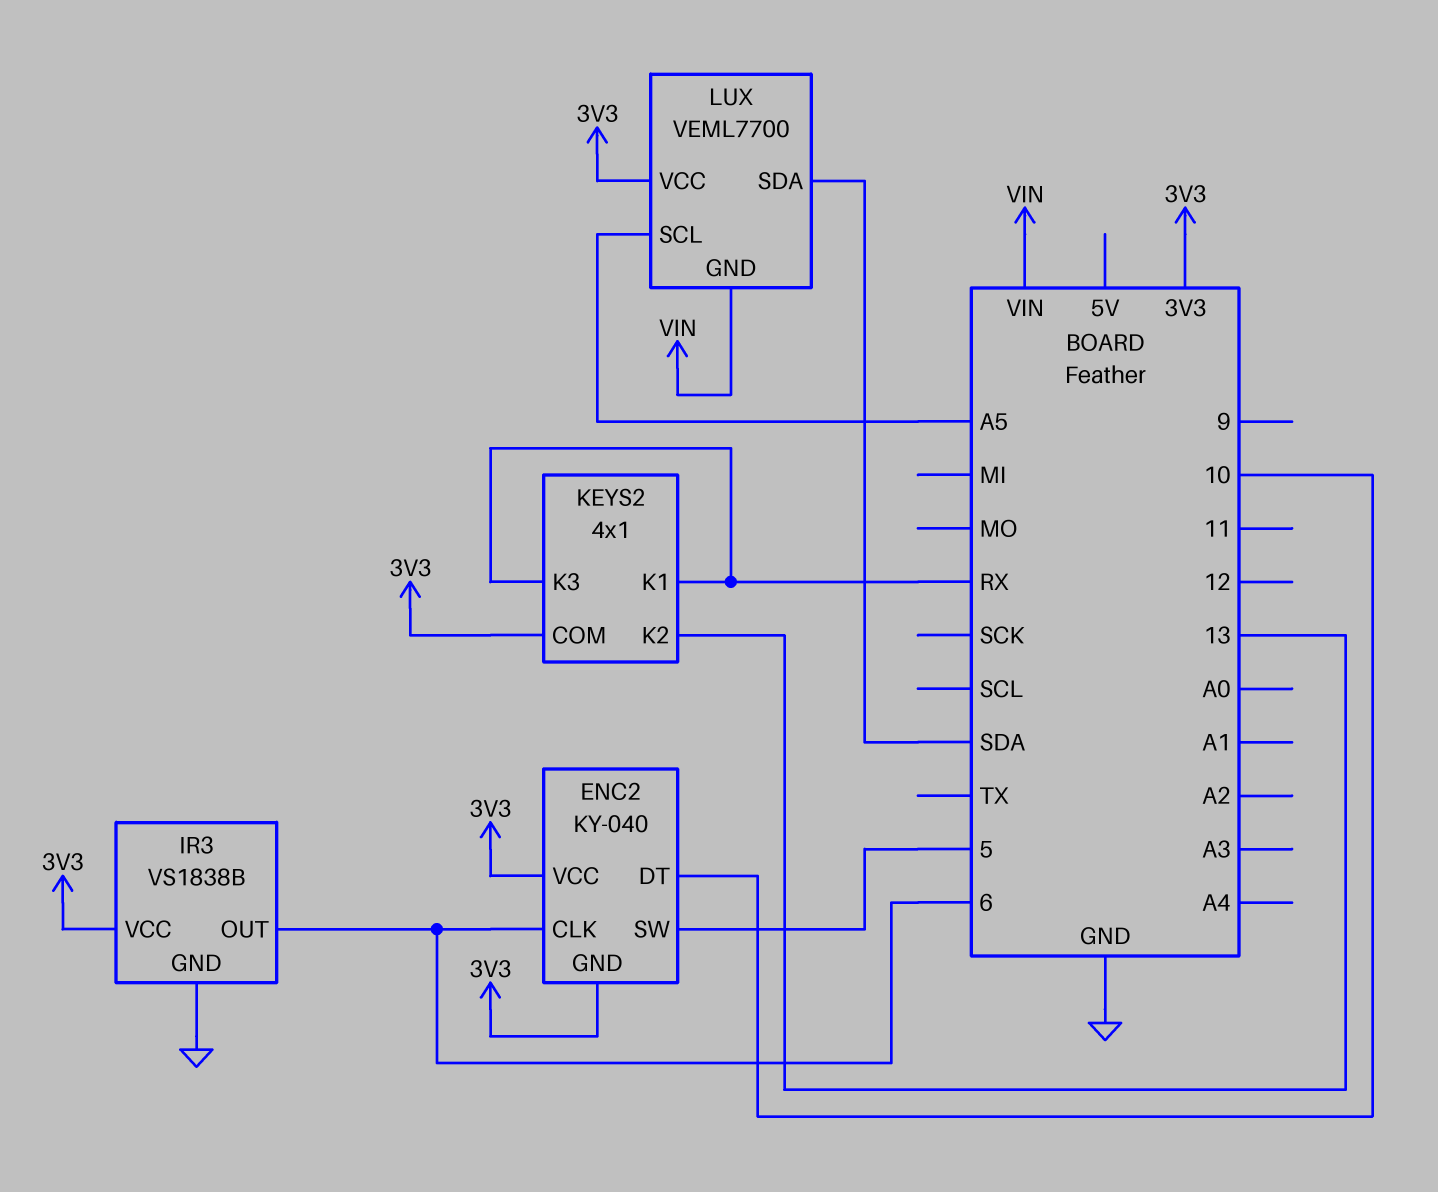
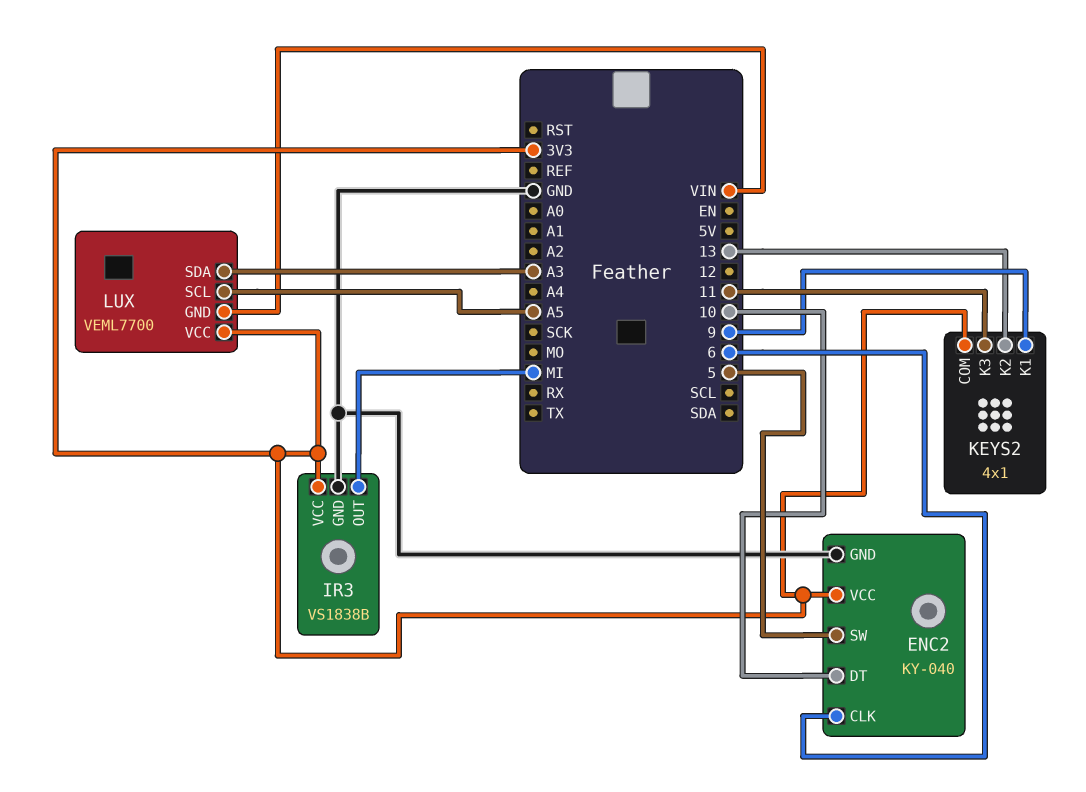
ENC2 pin GND: 3V3 -> GND
IR3 pin OUT: 6 -> MI
KEYS2 pin K1: RX -> 9
KEYS2 pin K3: RX -> 11
LUX pin SDA: SDA -> A3

